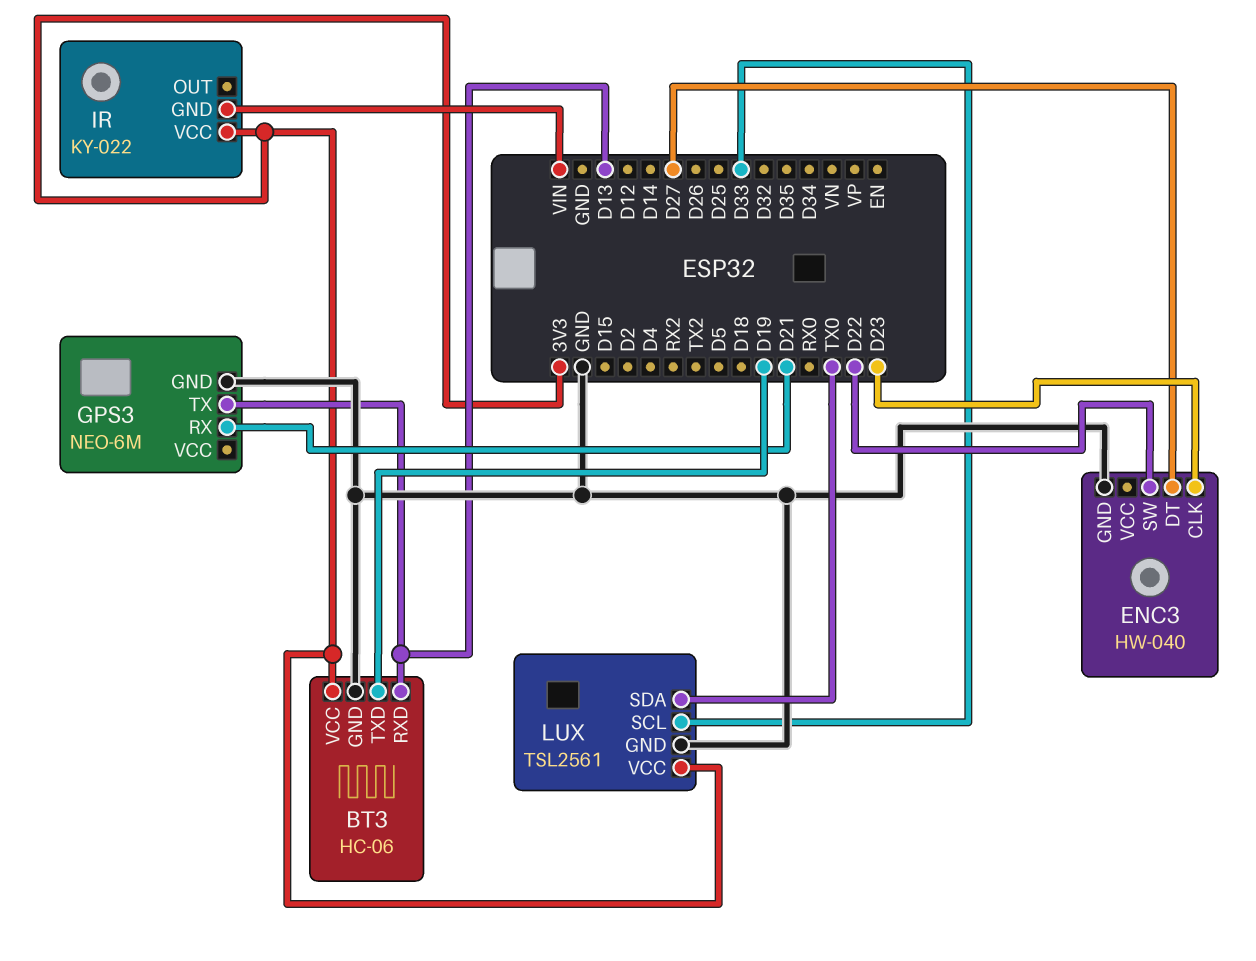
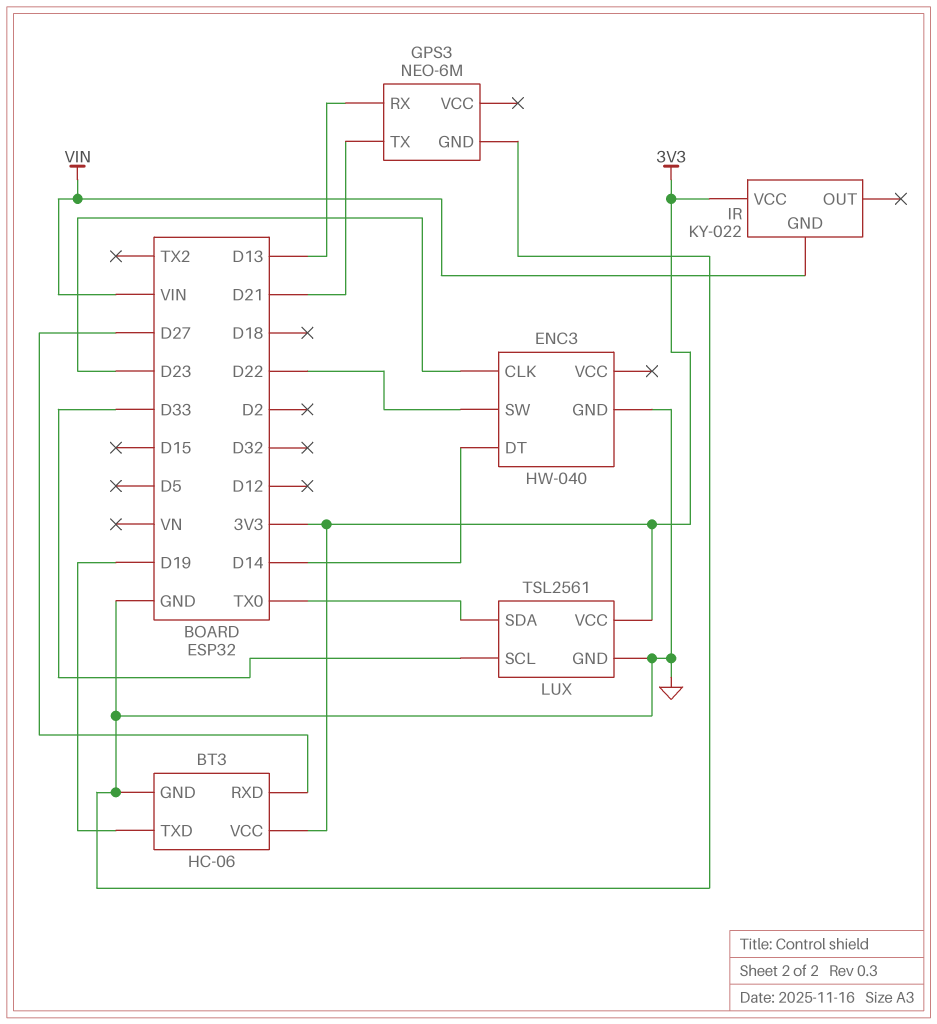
BT3 pin RXD: D13 -> D27
ENC3 pin DT: D27 -> D14
GPS3 pin RX: D21 -> D13
GPS3 pin TX: D13 -> D21

